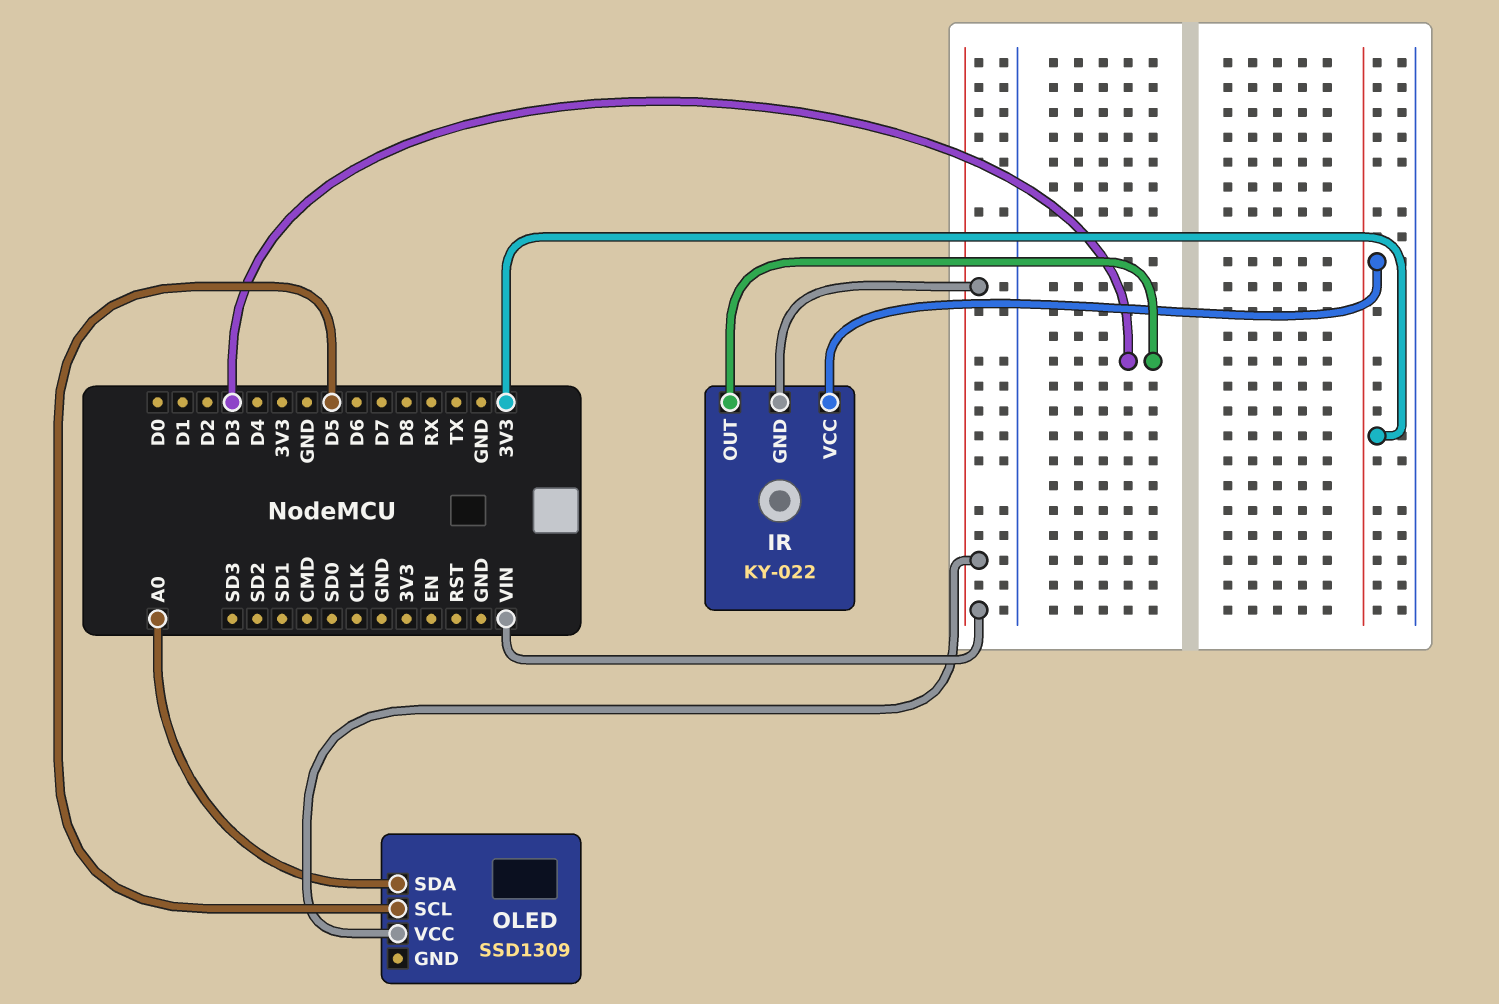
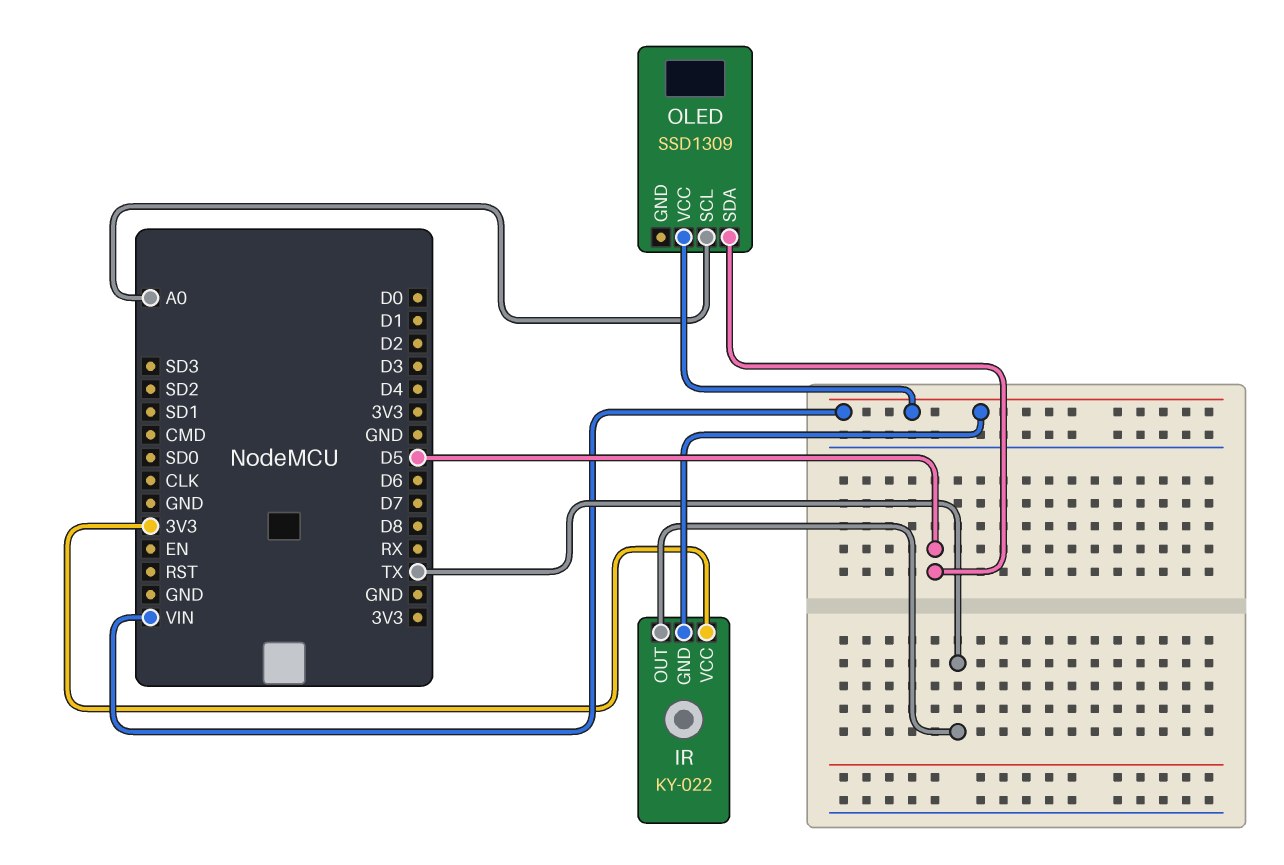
IR pin OUT: D3 -> TX
OLED pin SCL: D5 -> A0
OLED pin SDA: A0 -> D5

